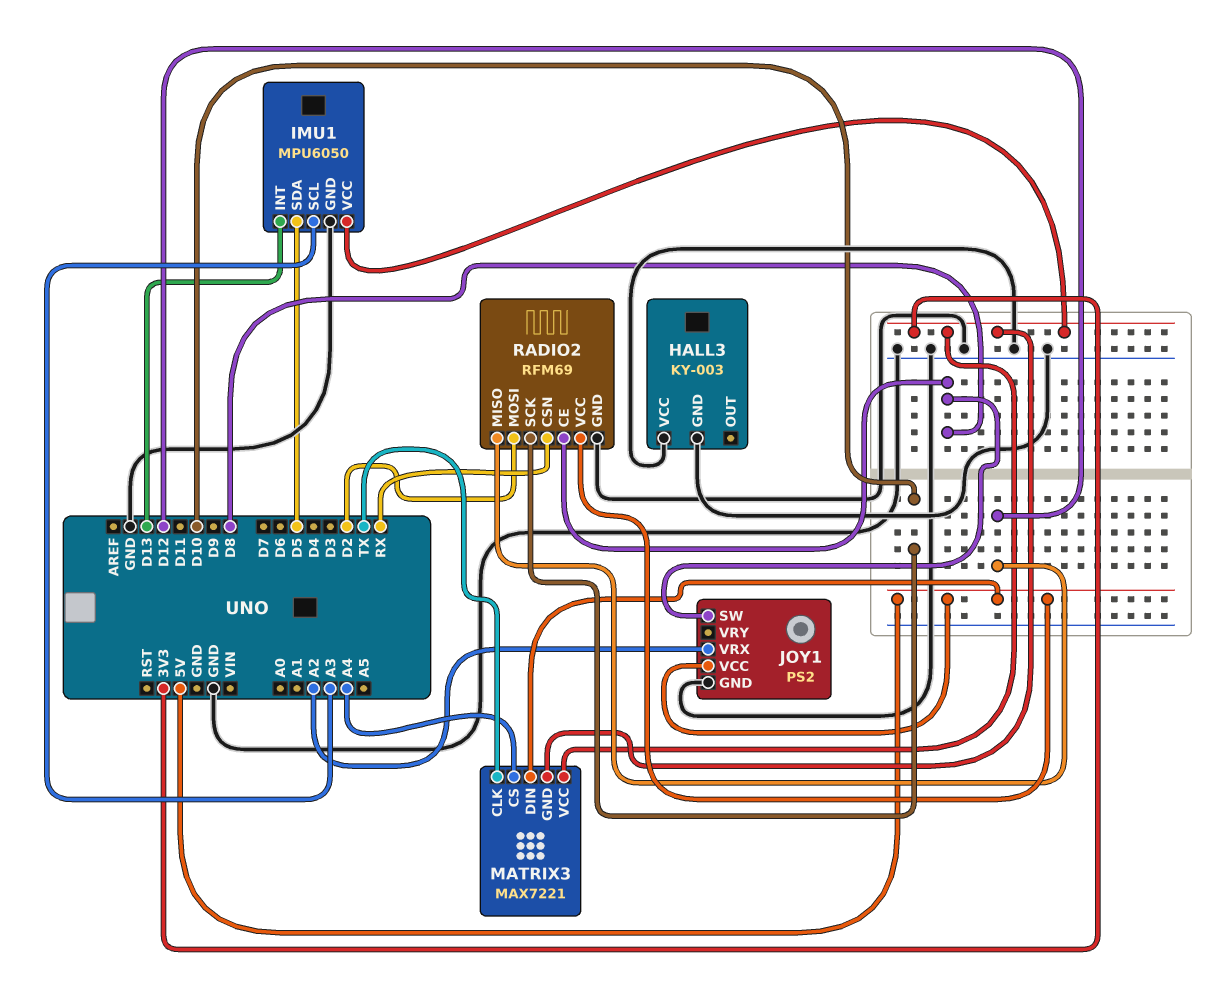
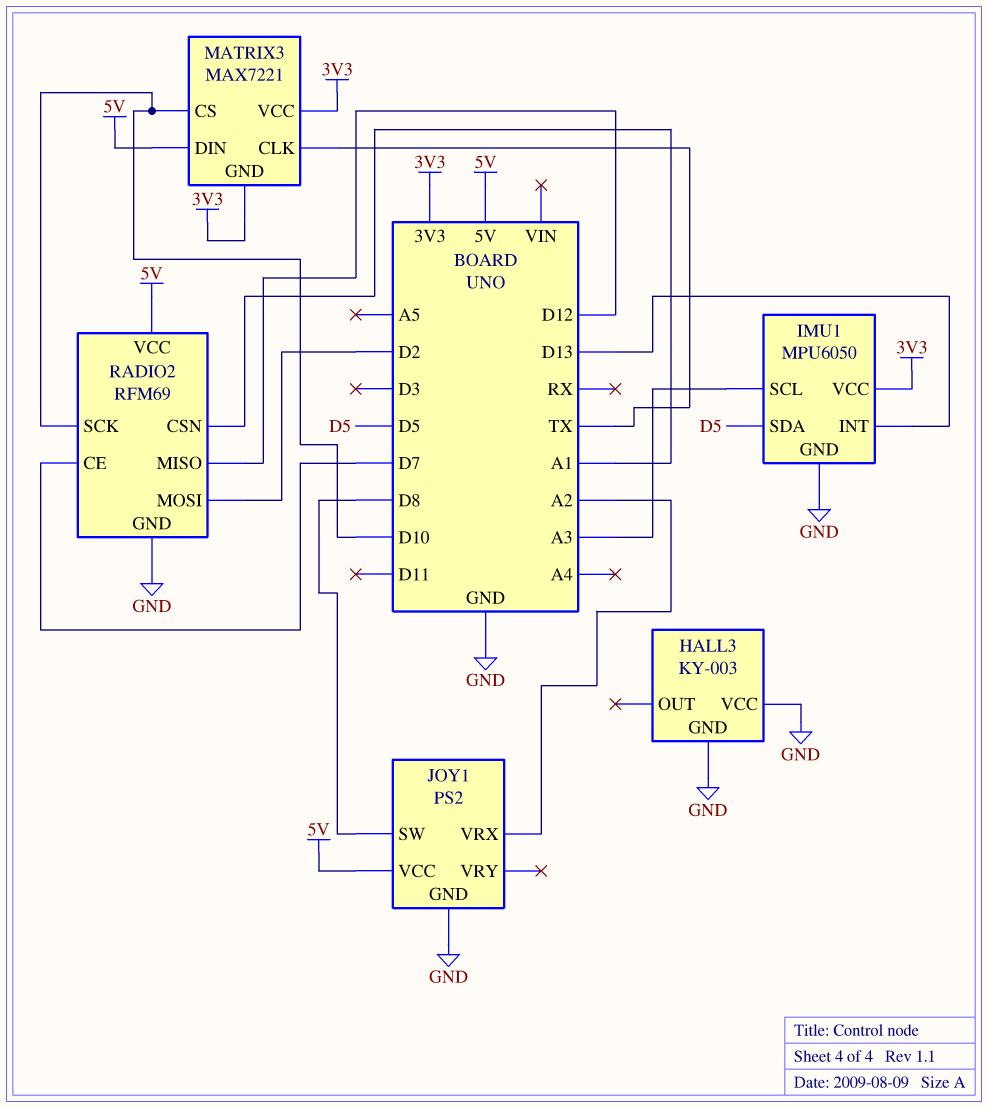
MATRIX3 pin CS: A4 -> D10
RADIO2 pin CE: D8 -> D7
RADIO2 pin CSN: RX -> A1

